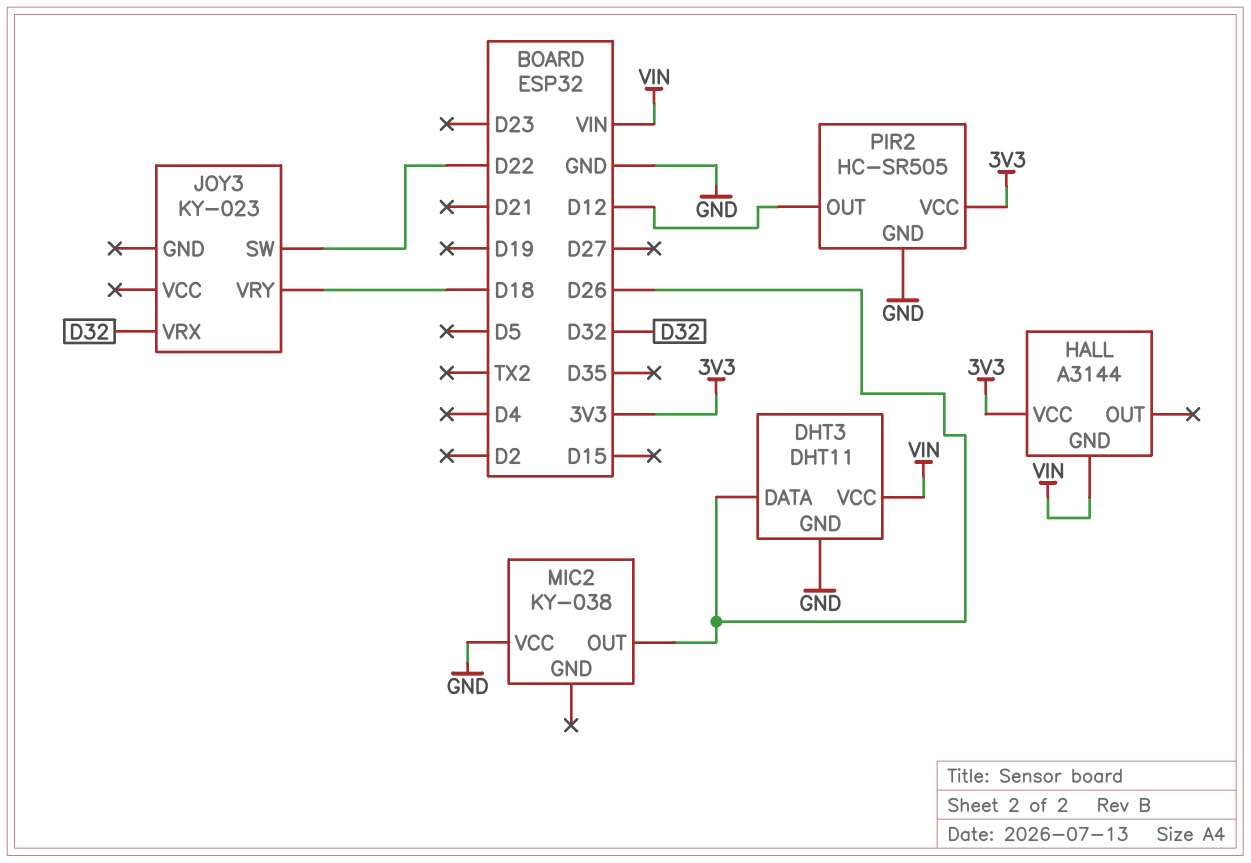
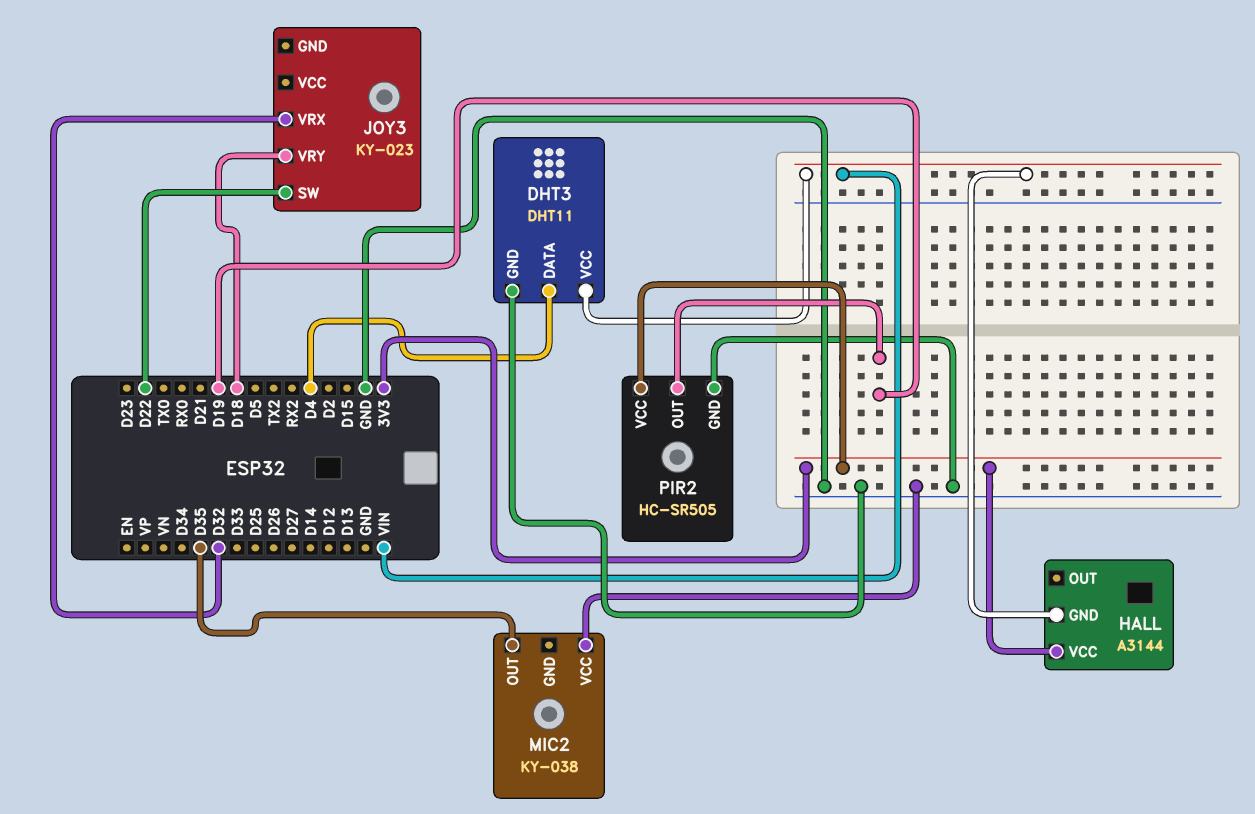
DHT3 pin DATA: D26 -> D4
MIC2 pin OUT: D26 -> D35
PIR2 pin OUT: D12 -> D19

